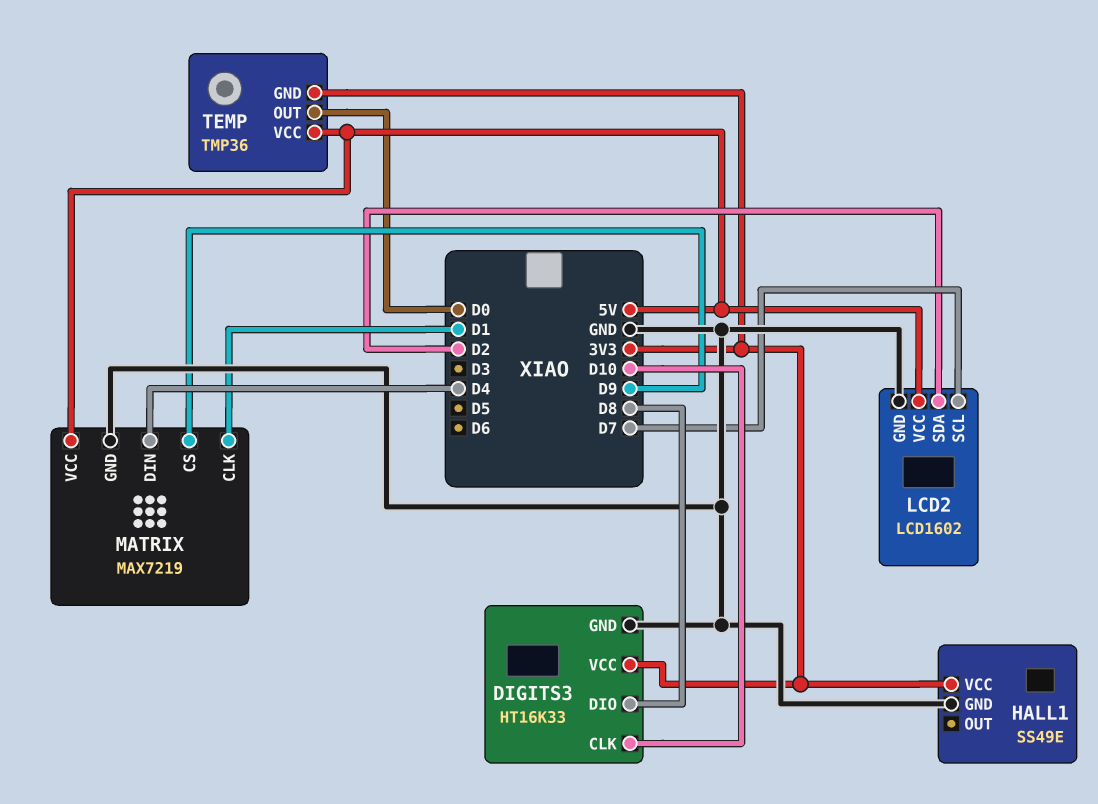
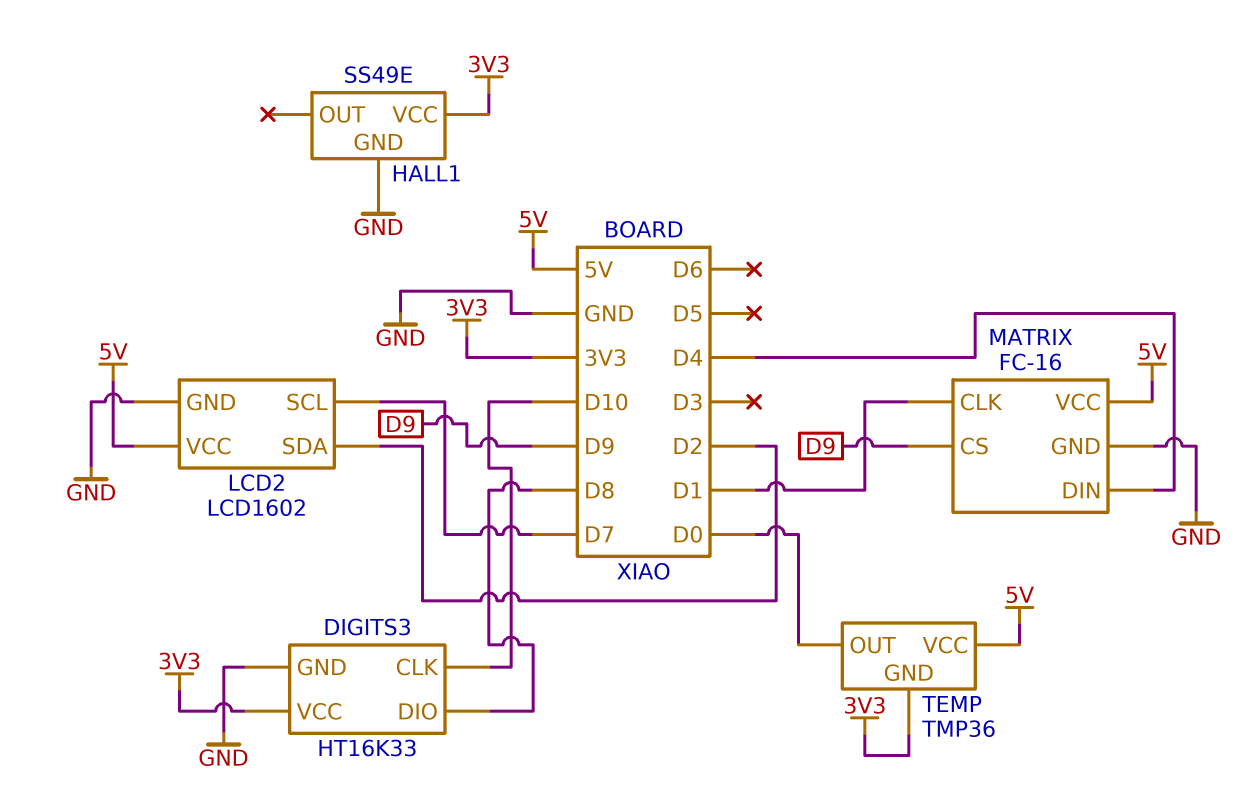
MATRIX: MAX7219 -> FC-16

